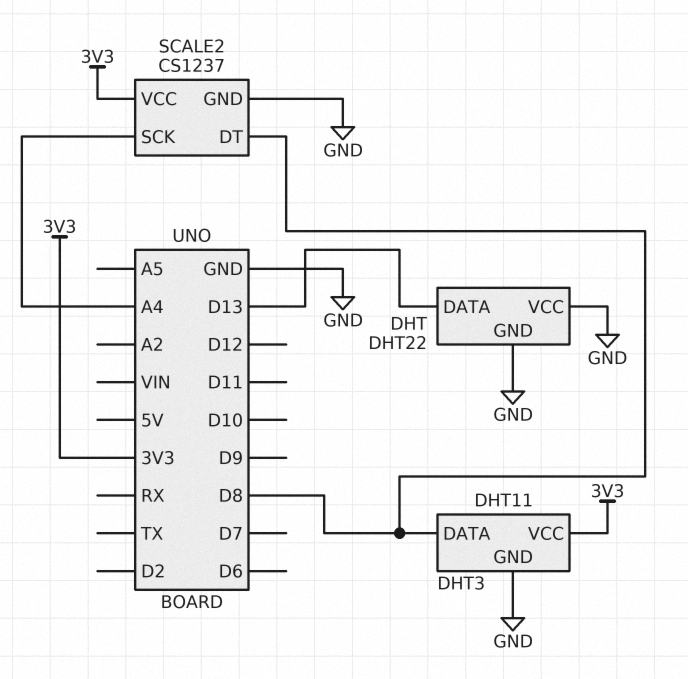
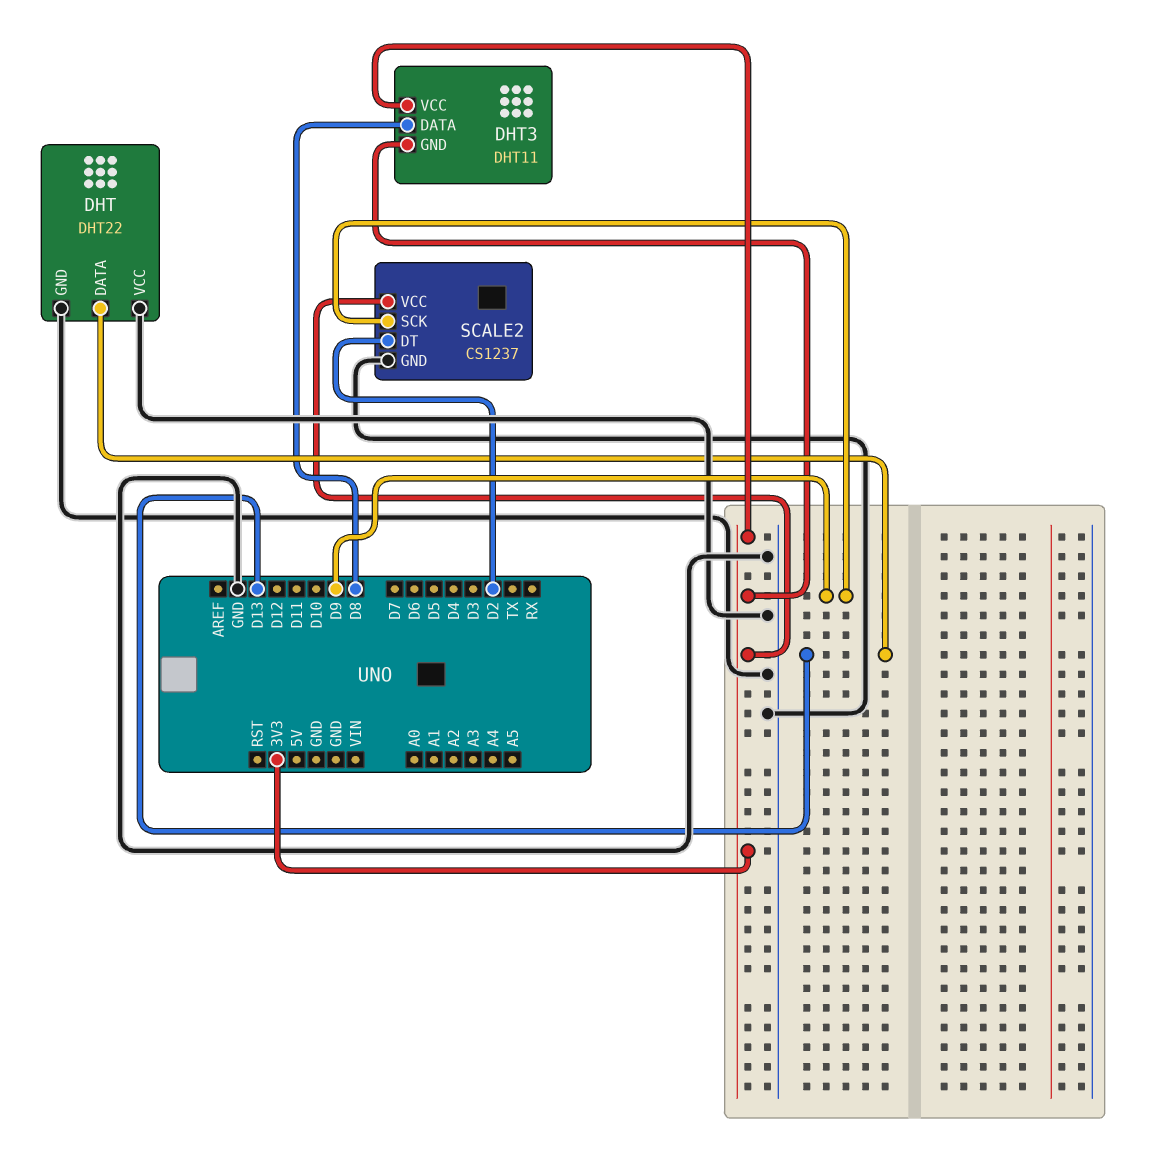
DHT3 pin GND: GND -> 3V3
SCALE2 pin DT: D8 -> D2
SCALE2 pin SCK: A4 -> D9

